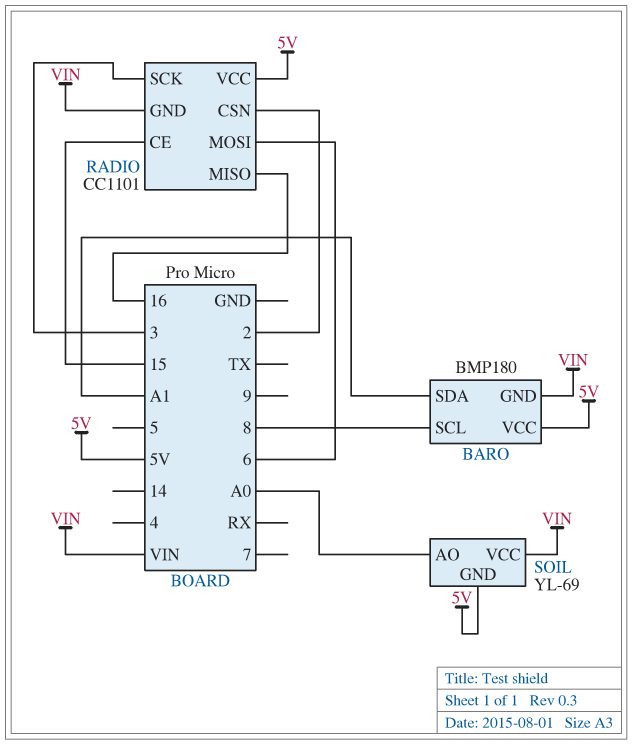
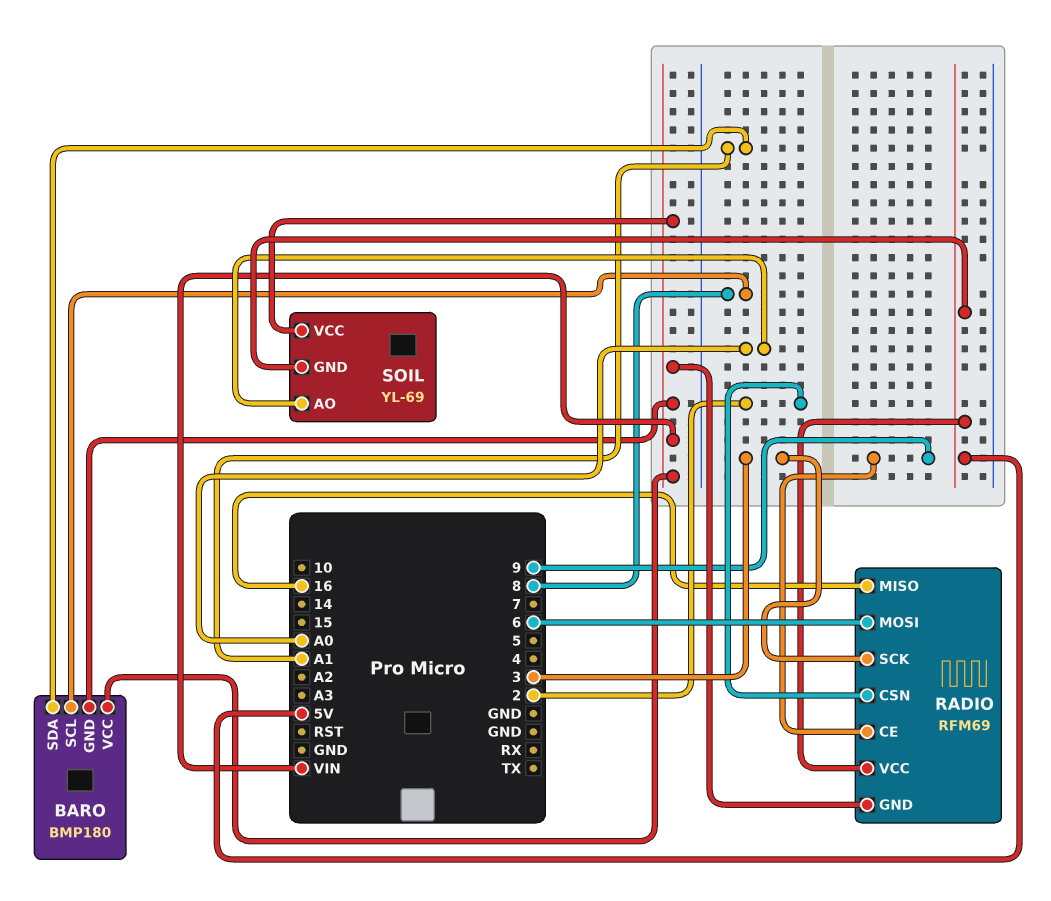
BARO pin VCC: 5V -> VIN
RADIO: CC1101 -> RFM69
RADIO pin CE: 15 -> 9

